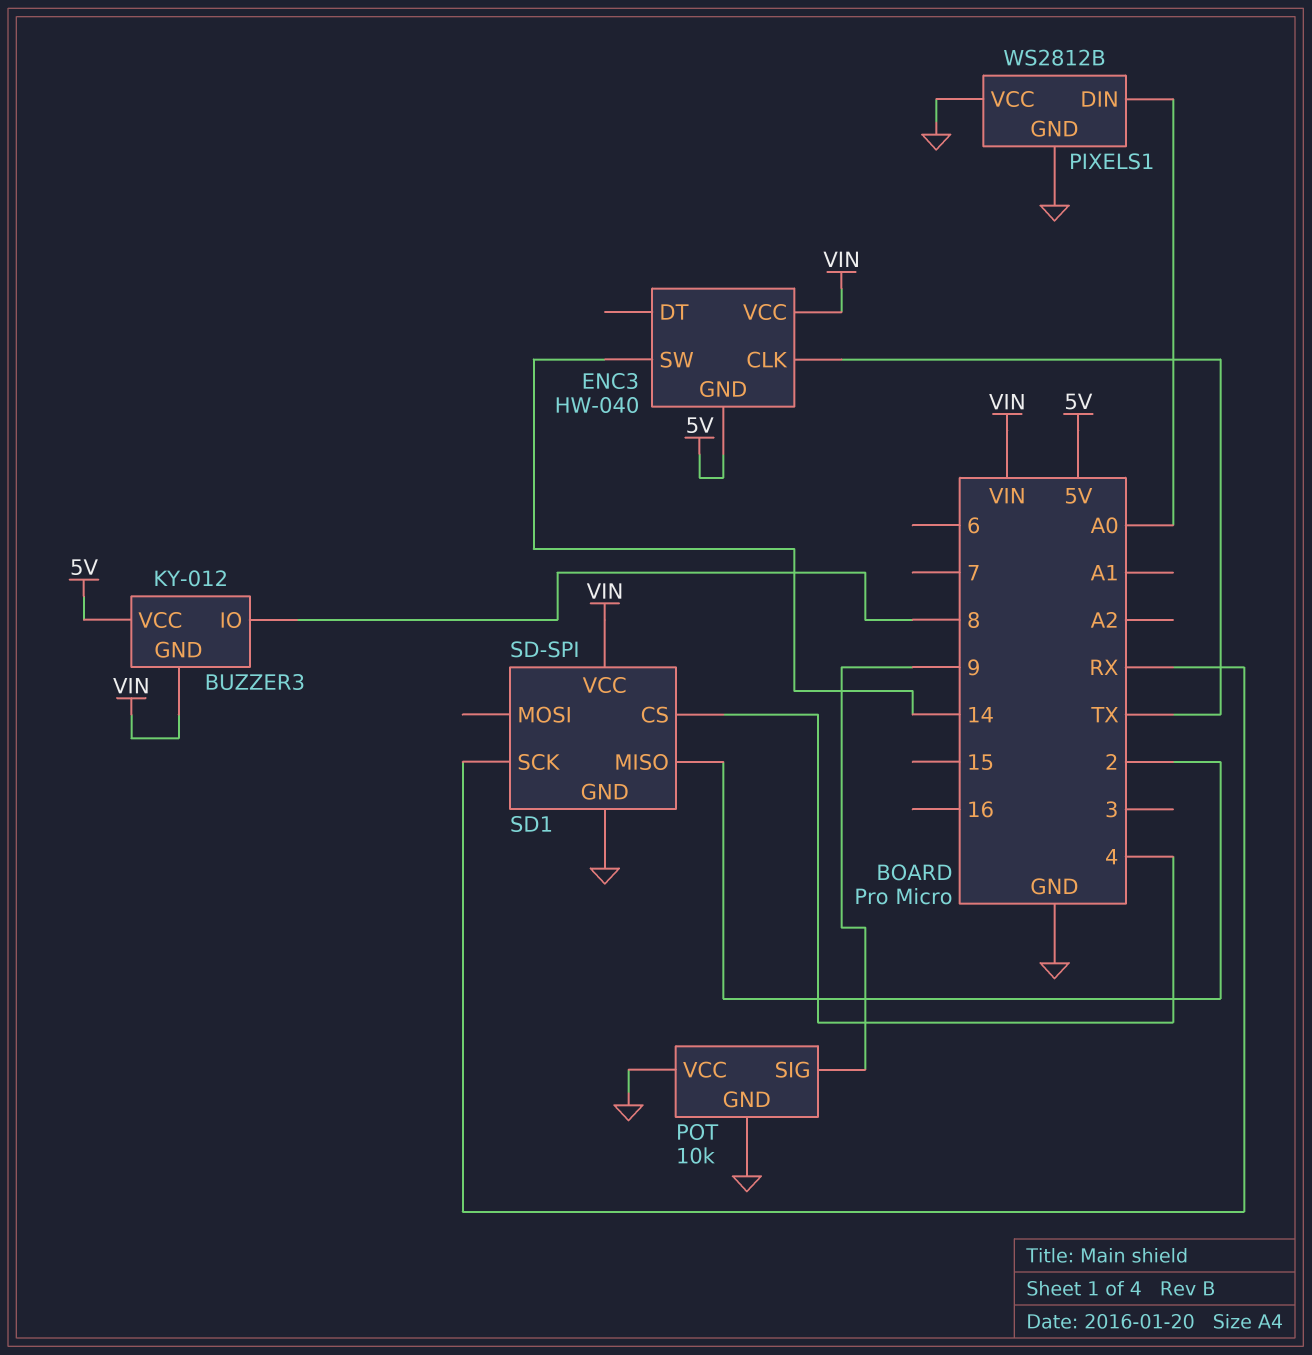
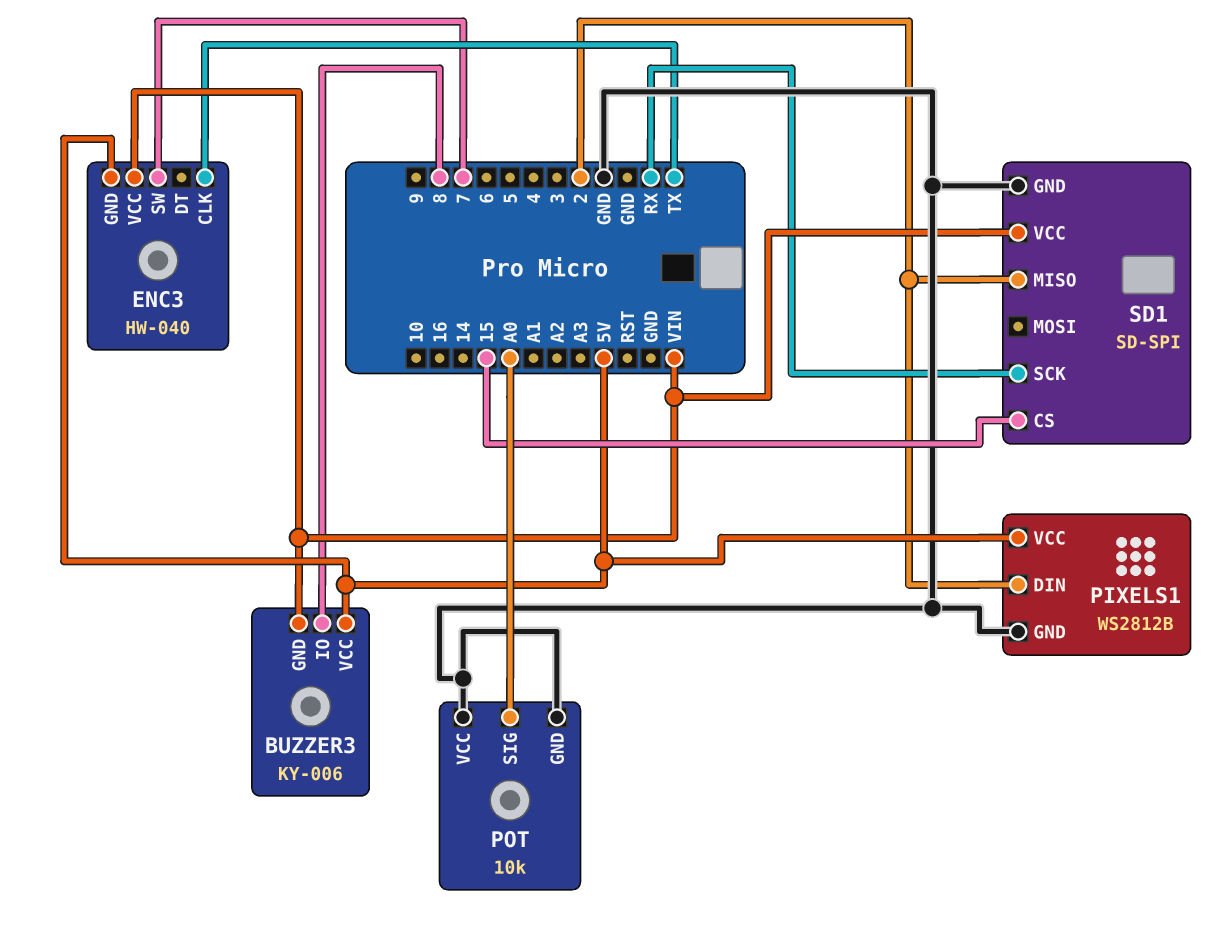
BUZZER3: KY-012 -> KY-006
ENC3 pin SW: 14 -> 7
PIXELS1 pin DIN: A0 -> 2
PIXELS1 pin VCC: GND -> 5V
POT pin SIG: 9 -> A0
SD1 pin CS: 4 -> 15

